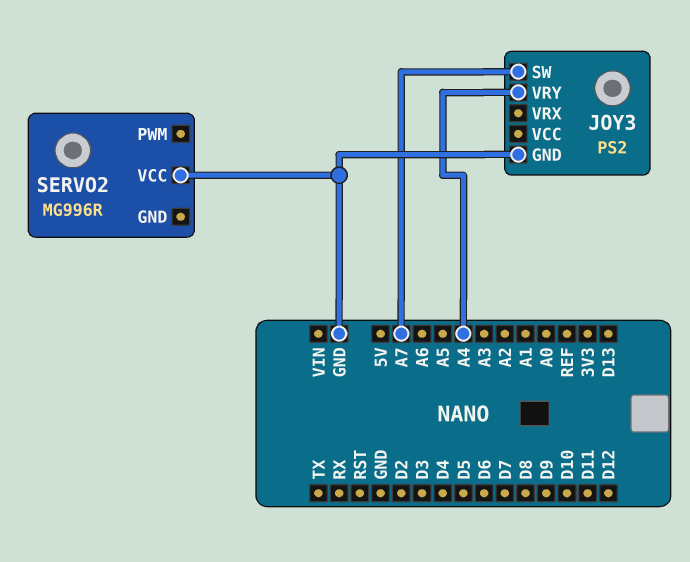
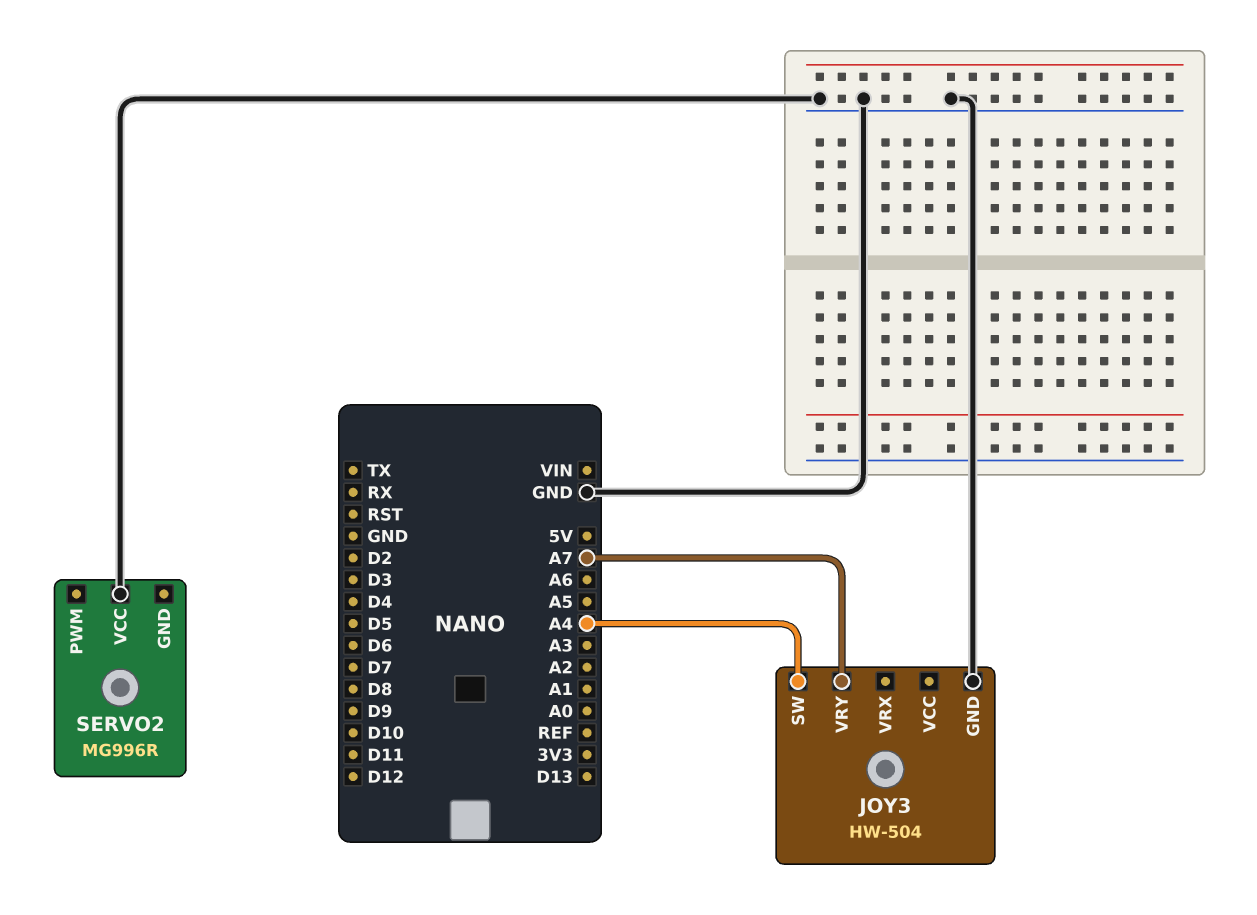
JOY3: PS2 -> HW-504
JOY3 pin SW: A7 -> A4
JOY3 pin VRY: A4 -> A7

